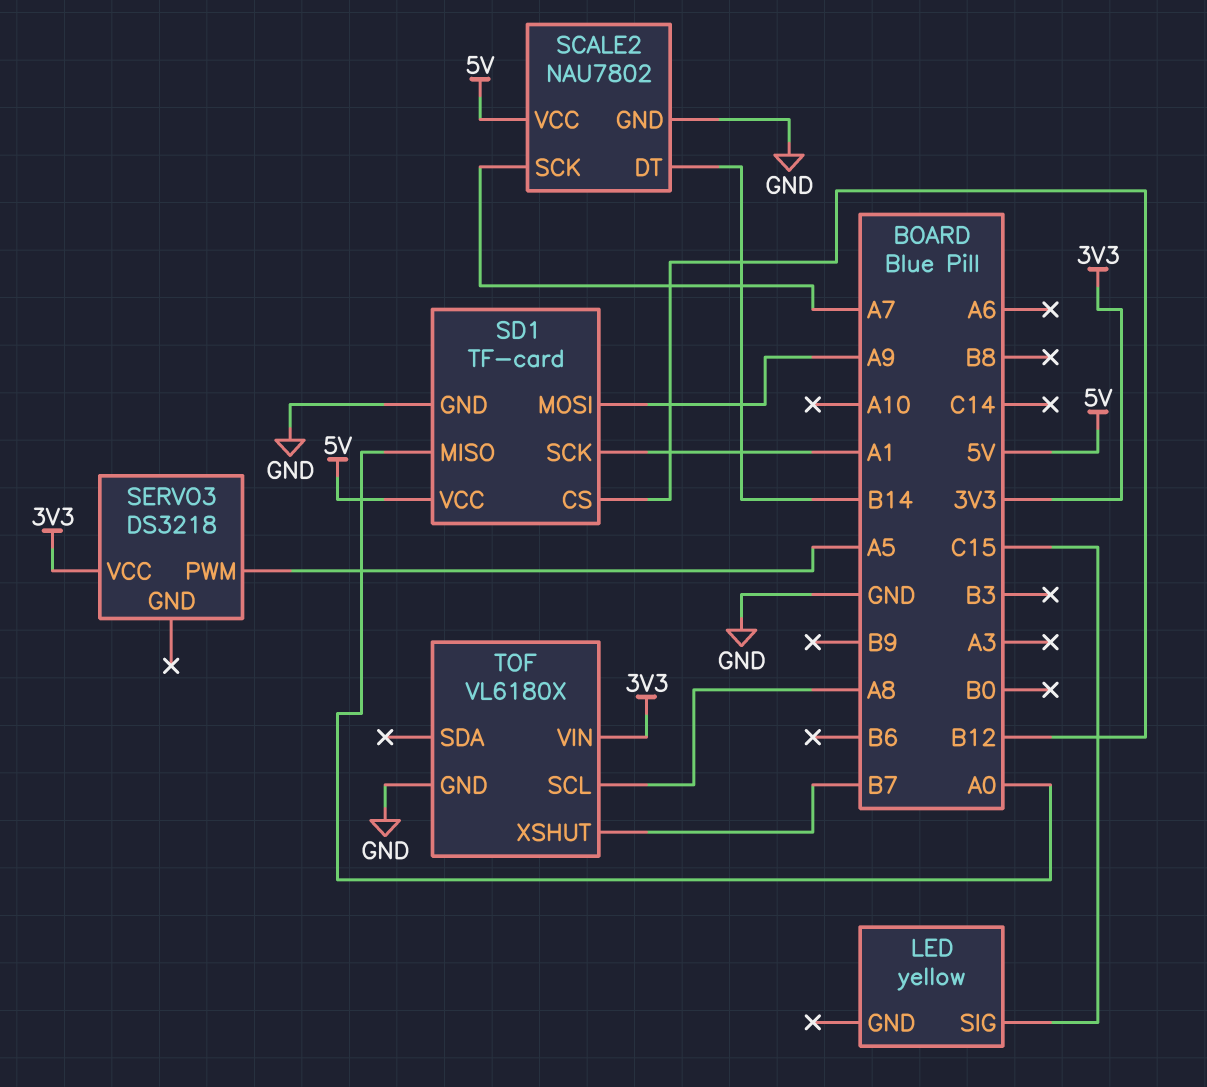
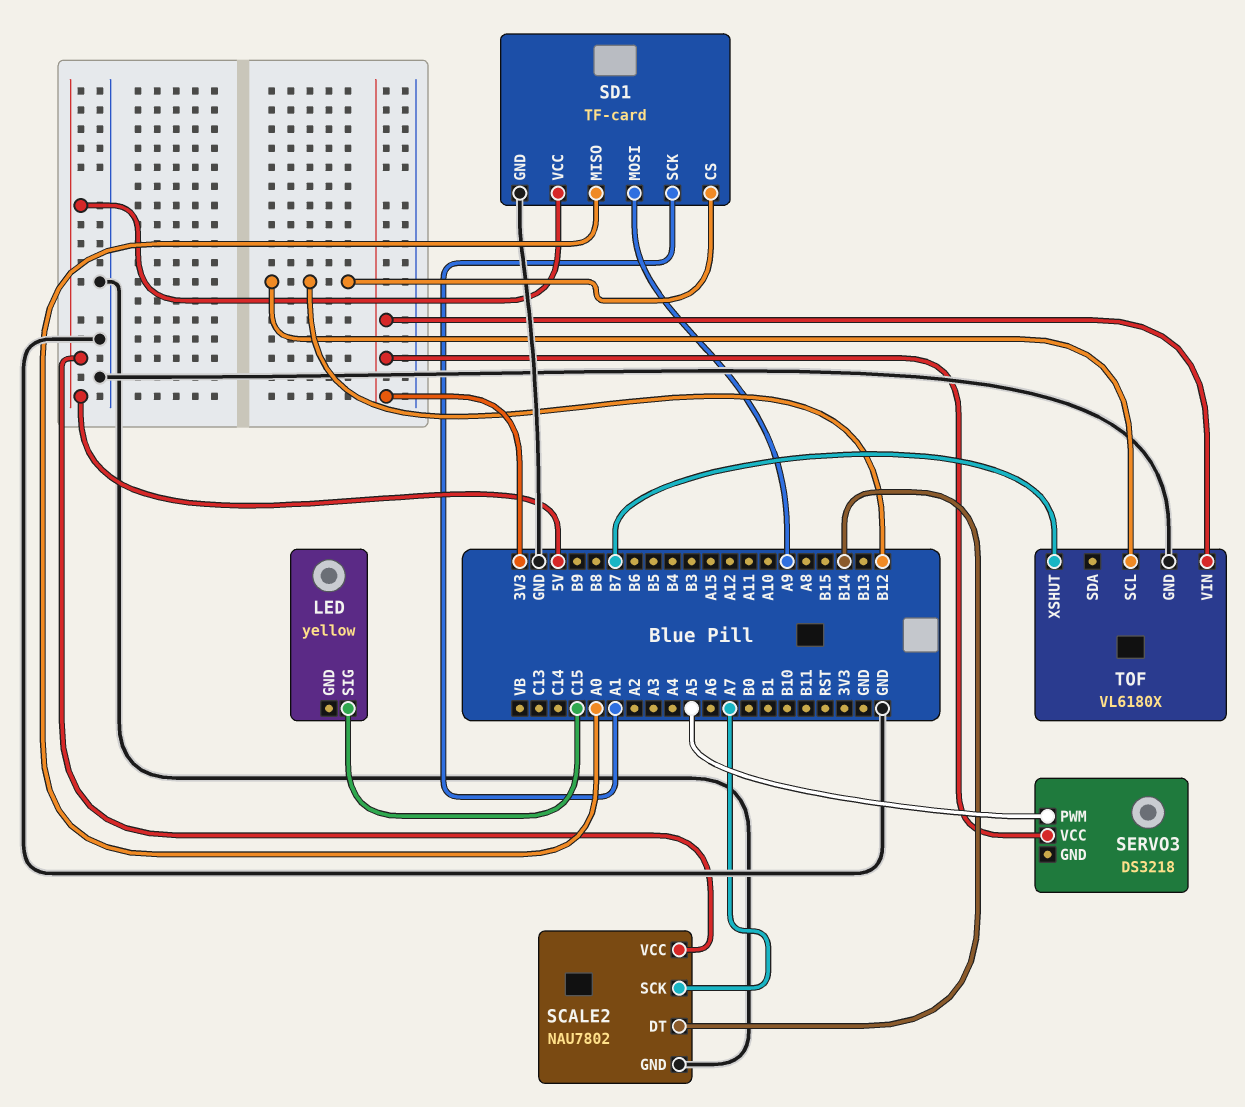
TOF pin SCL: A8 -> B12

